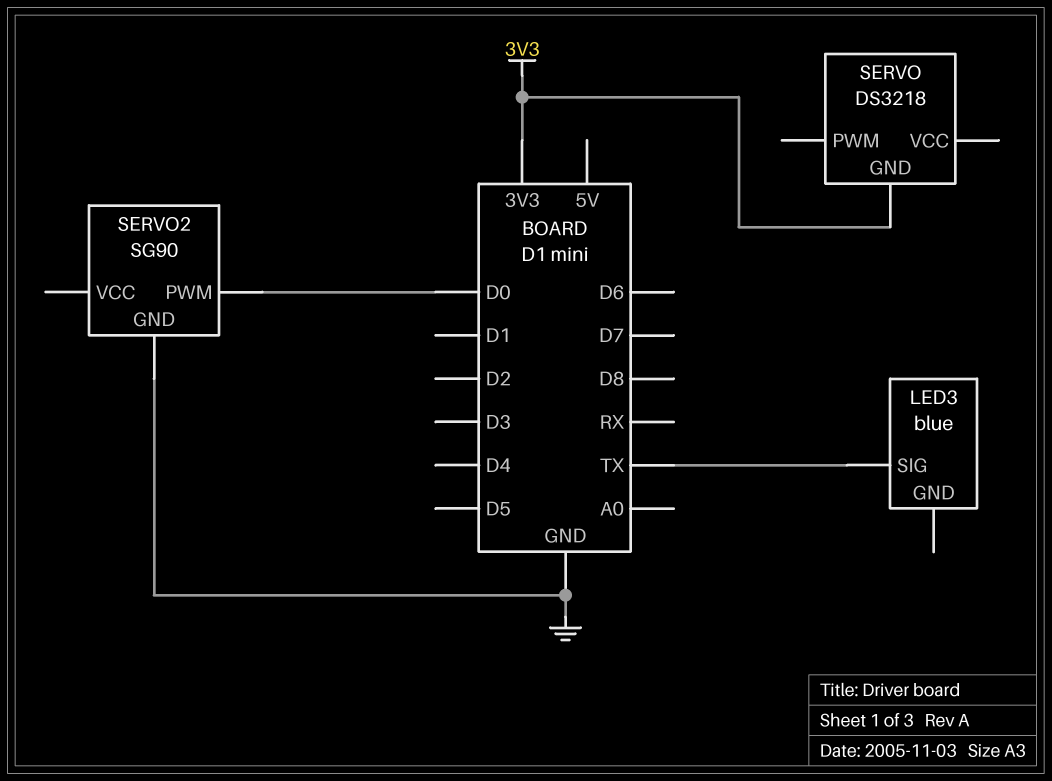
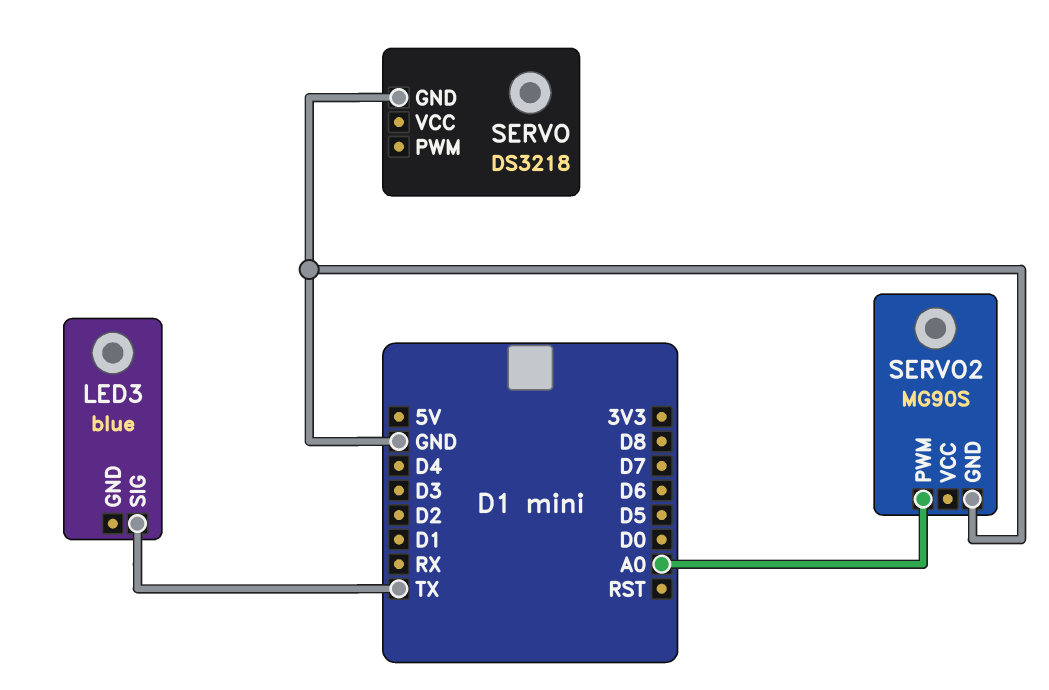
SERVO pin GND: 3V3 -> GND
SERVO2: SG90 -> MG90S
SERVO2 pin PWM: D0 -> A0

